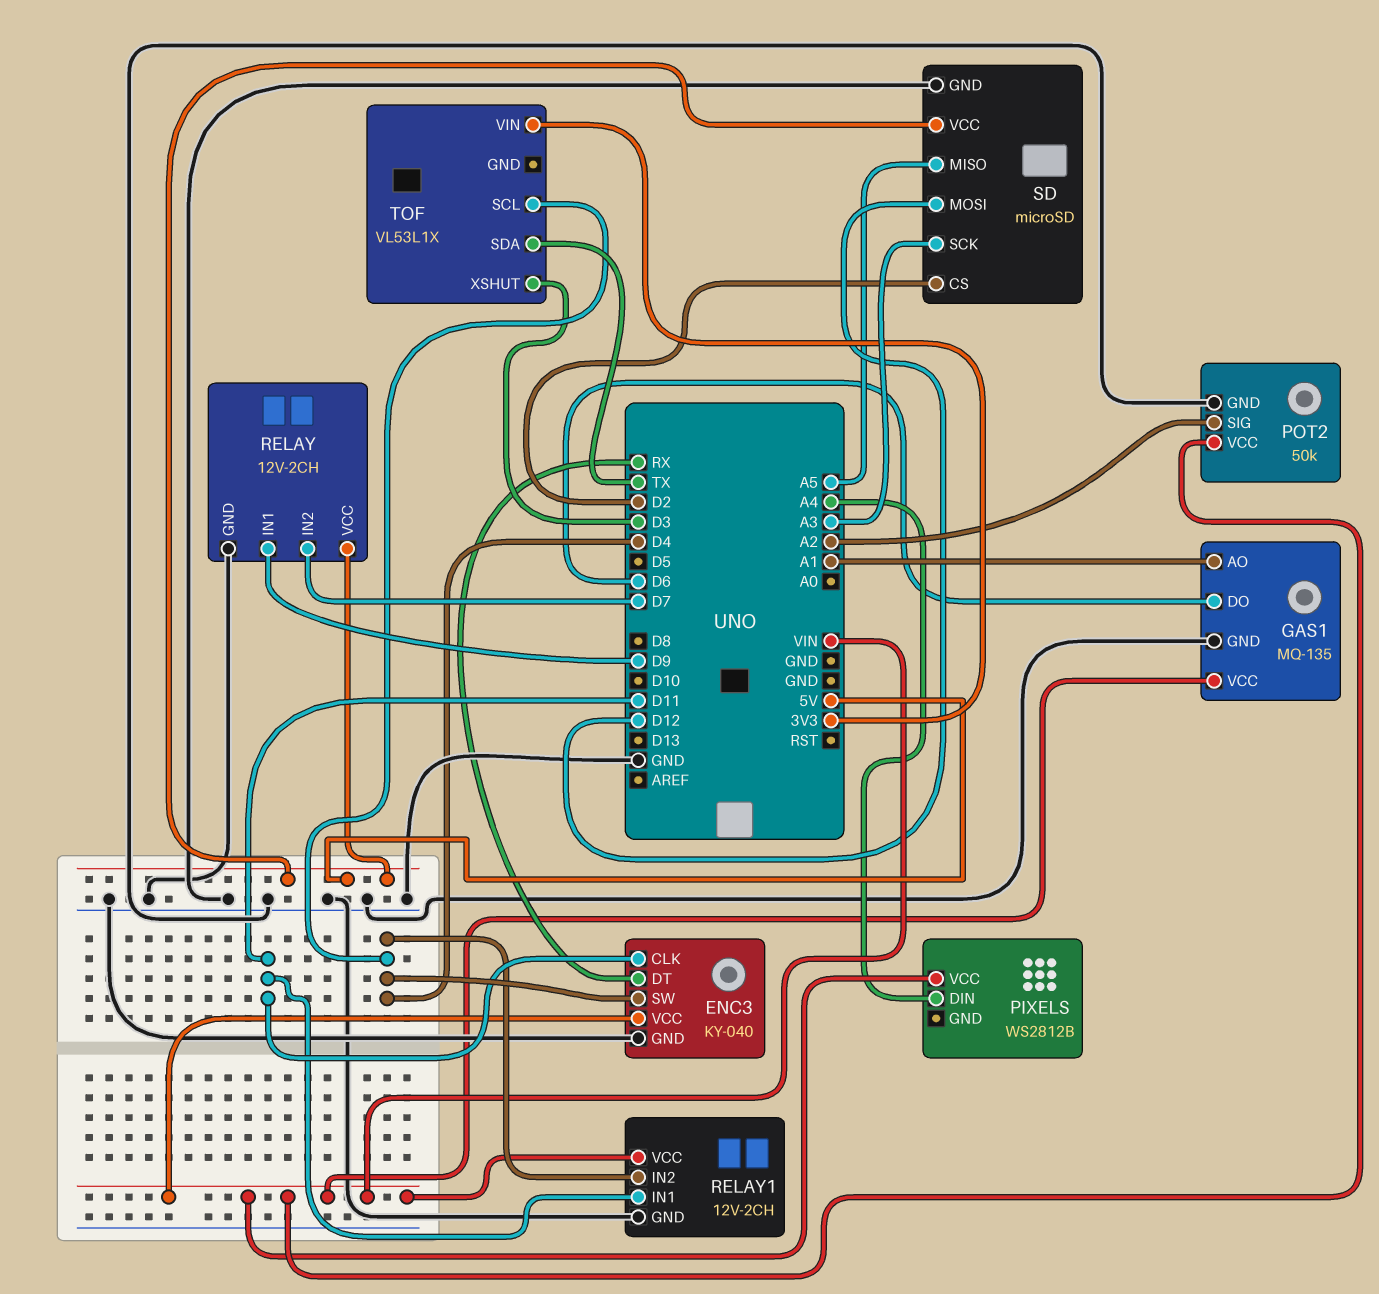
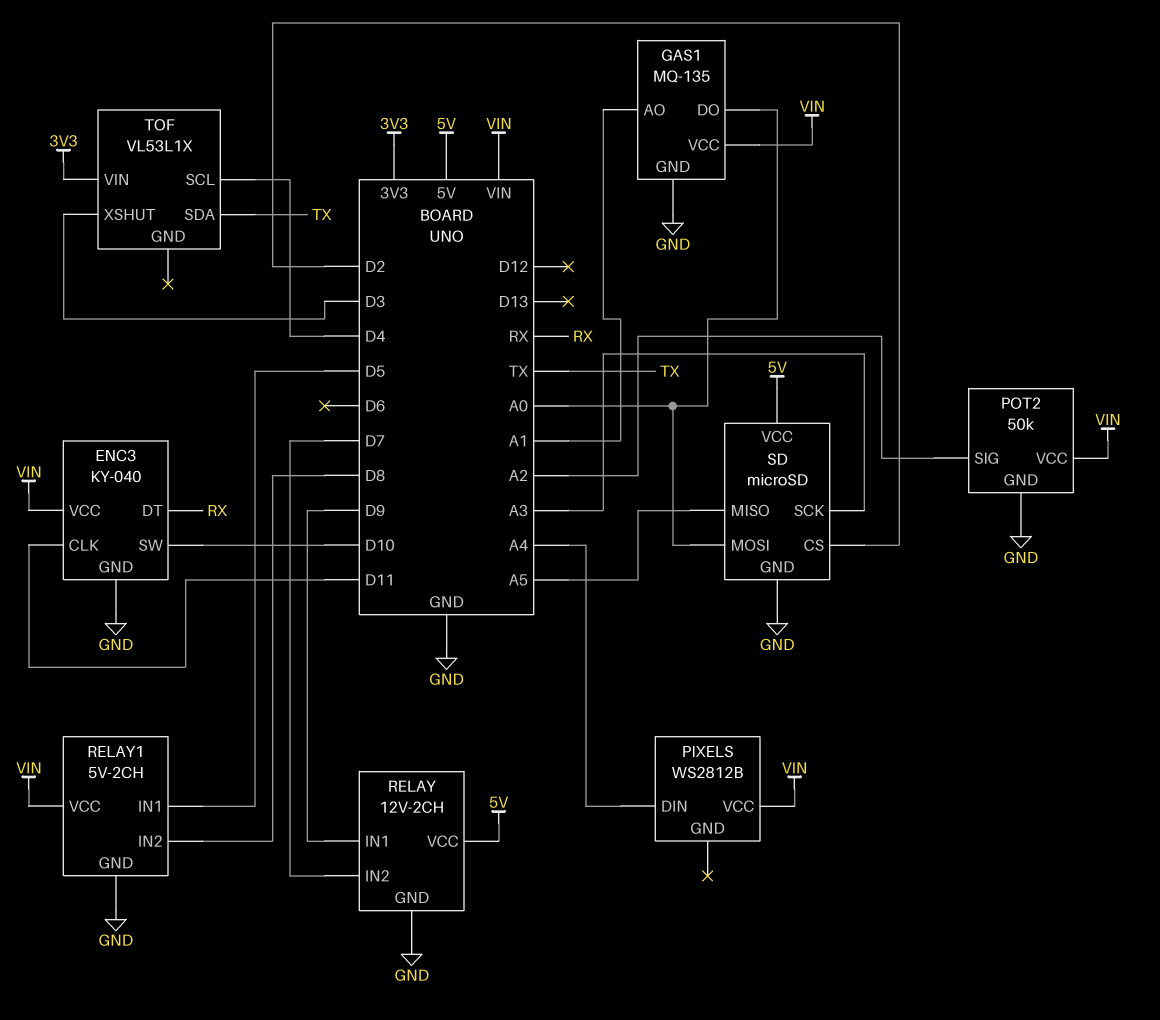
ENC3 pin SW: D4 -> D10
GAS1 pin DO: D6 -> A0
RELAY1: 12V-2CH -> 5V-2CH
RELAY1 pin IN1: D11 -> D5
RELAY1 pin IN2: D4 -> D8
SD pin MOSI: D12 -> A0

